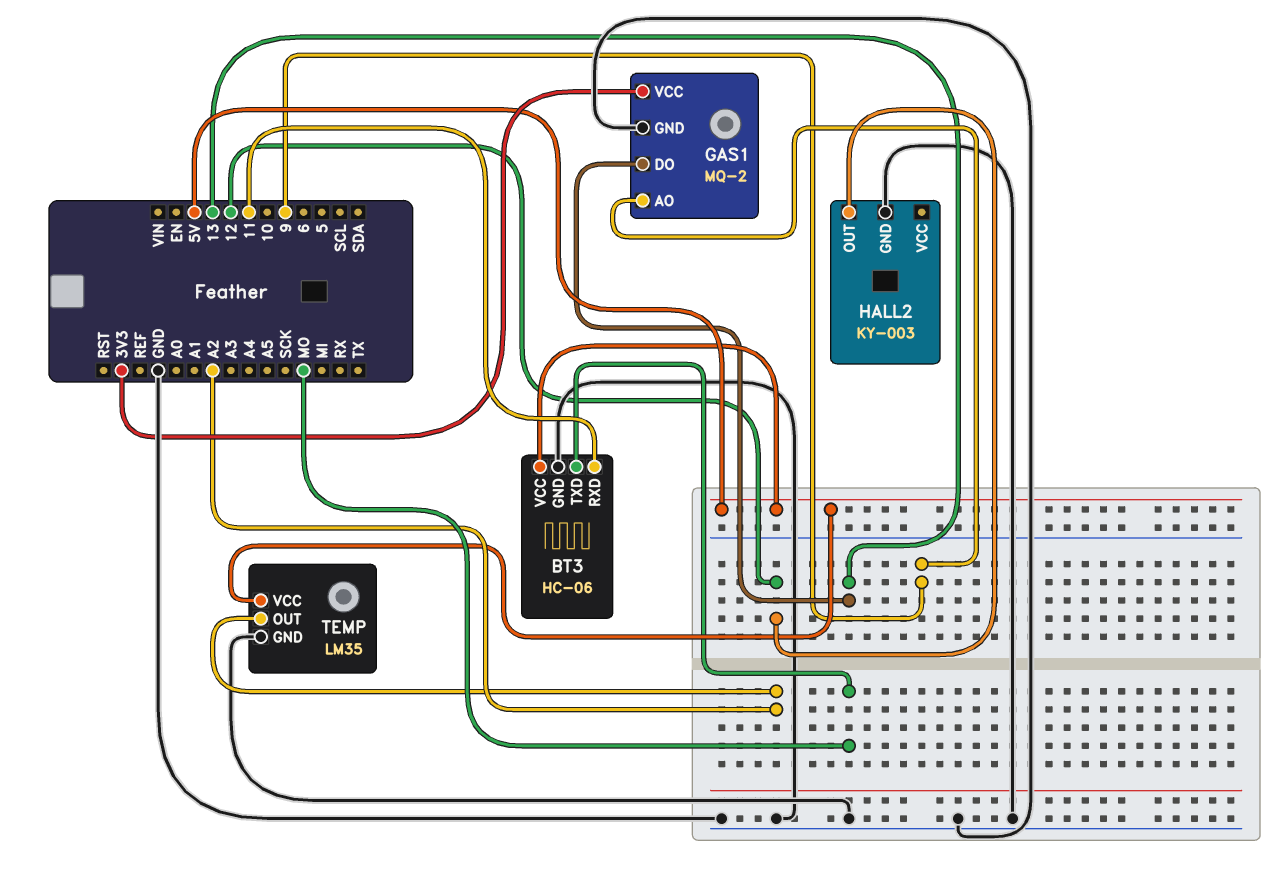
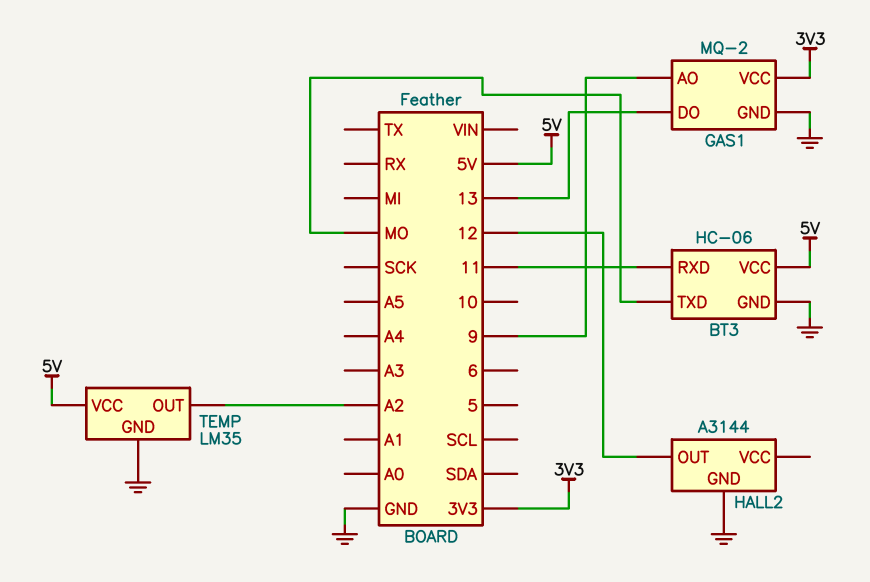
HALL2: KY-003 -> A3144

